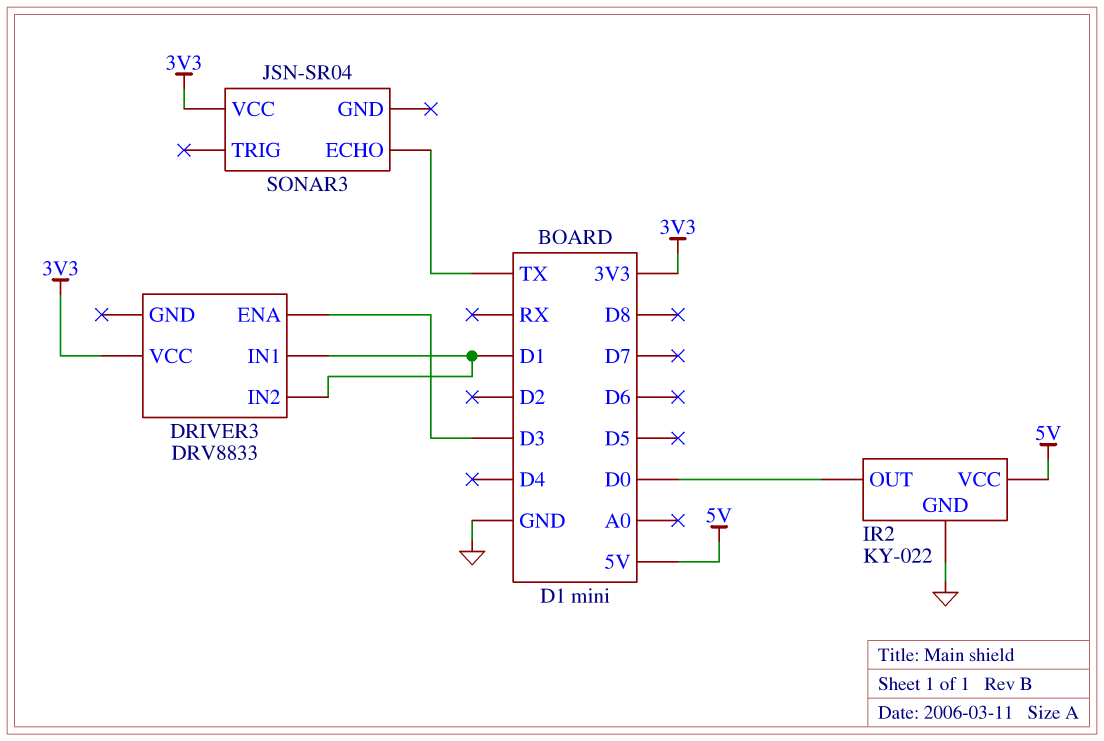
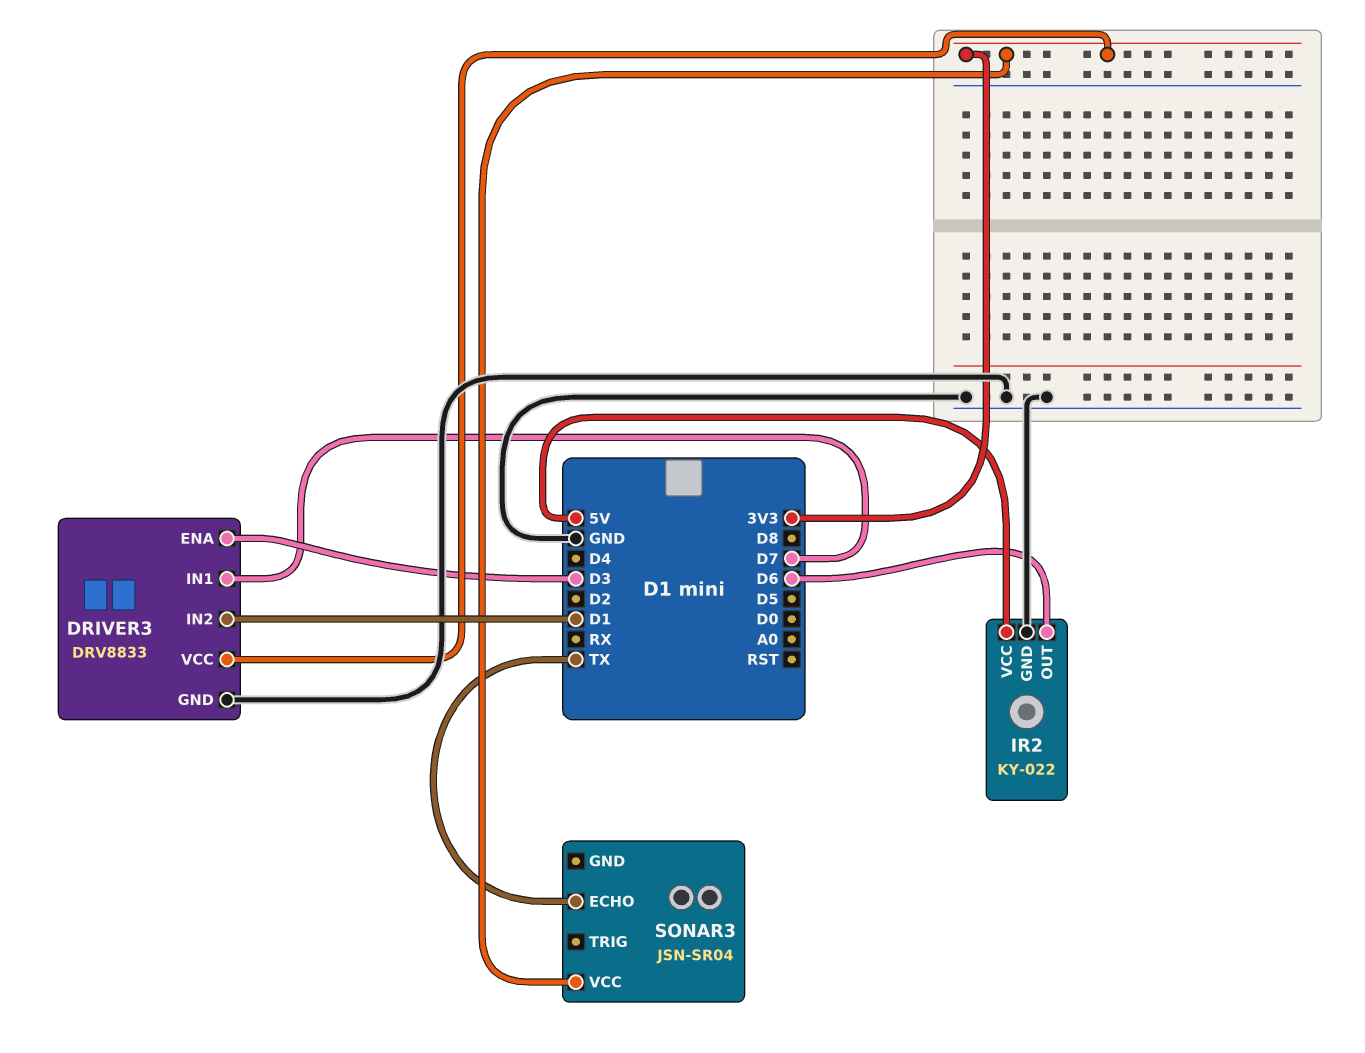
DRIVER3 pin GND: none -> GND
DRIVER3 pin IN1: D1 -> D7
IR2 pin OUT: D0 -> D6

